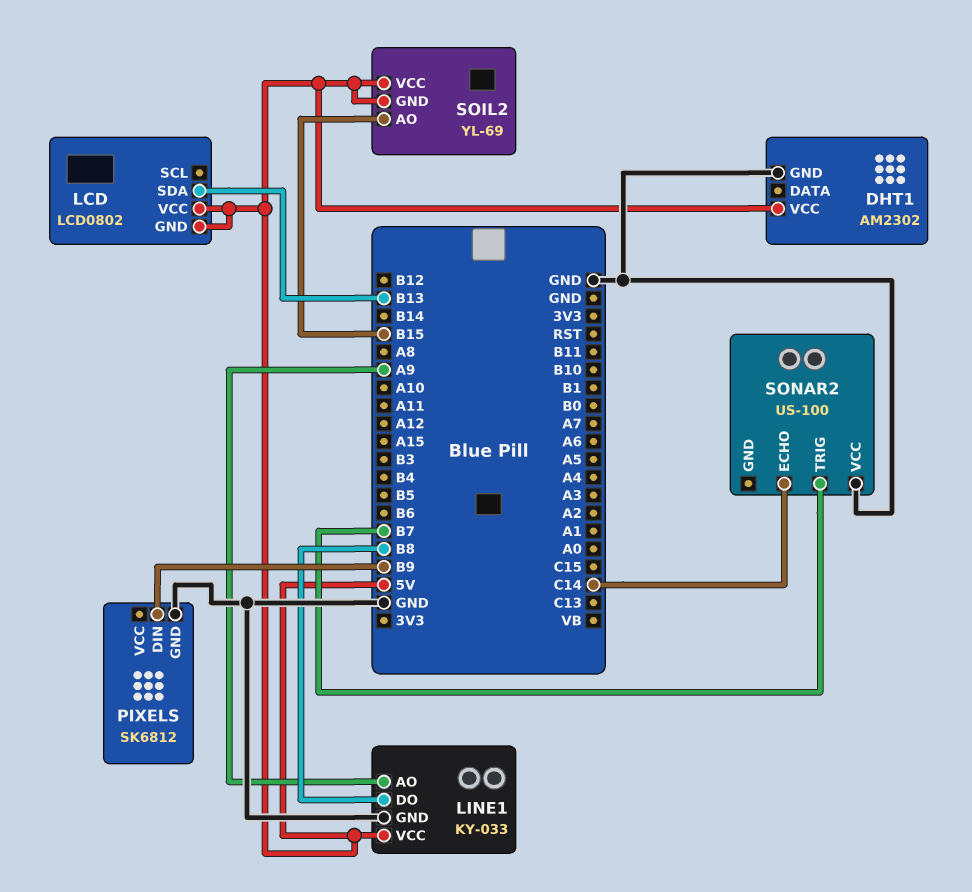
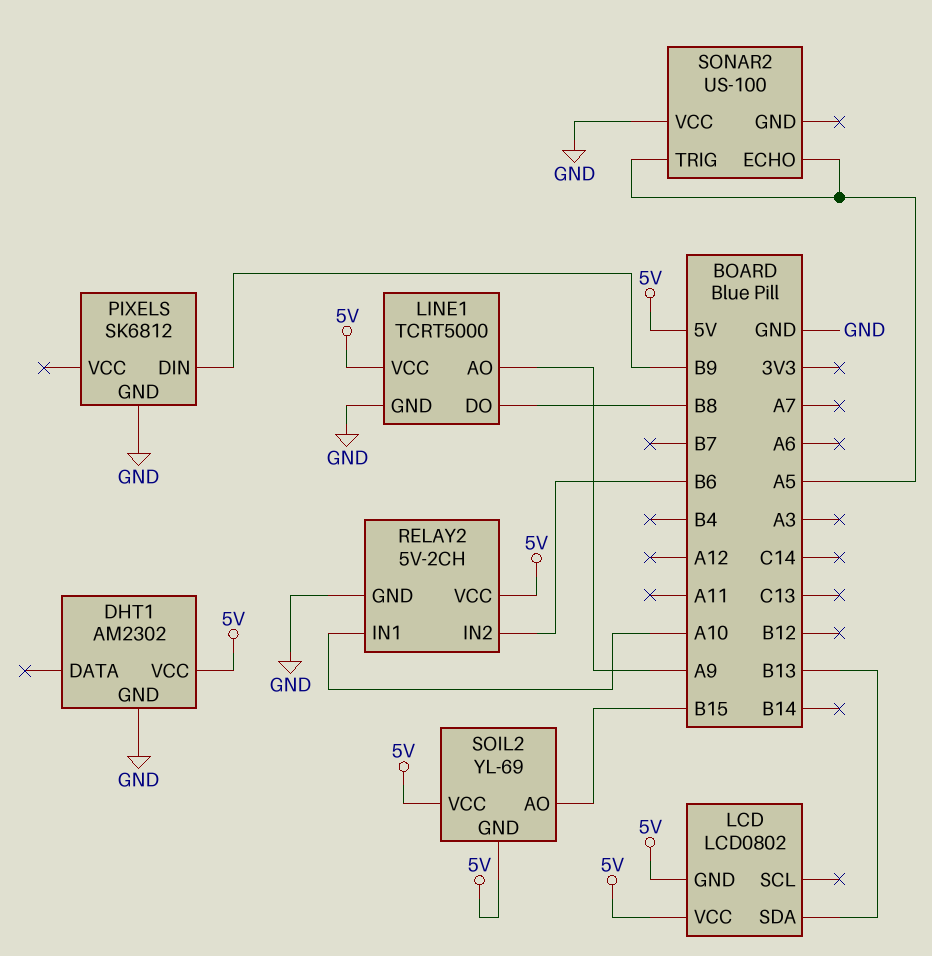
LINE1: KY-033 -> TCRT5000
RELAY2: none -> 5V-2CH
RELAY2 pin GND: none -> GND
RELAY2 pin IN1: none -> A10
RELAY2 pin IN2: none -> B6
RELAY2 pin VCC: none -> 5V
SONAR2 pin ECHO: C14 -> A5
SONAR2 pin TRIG: B7 -> A5

